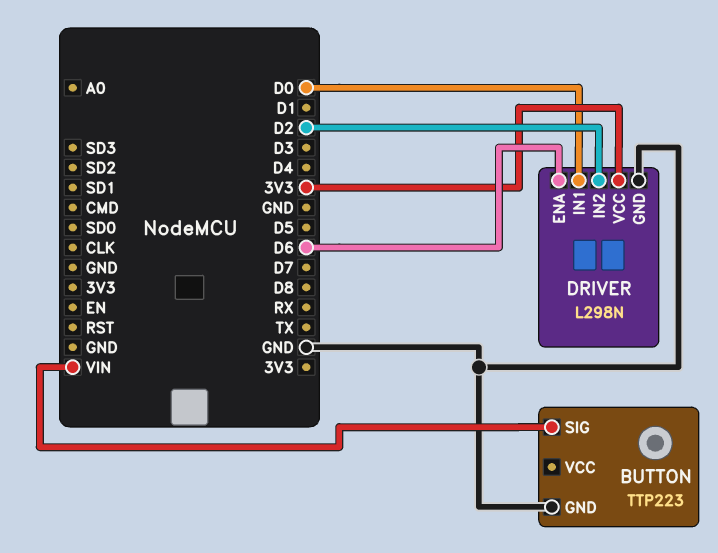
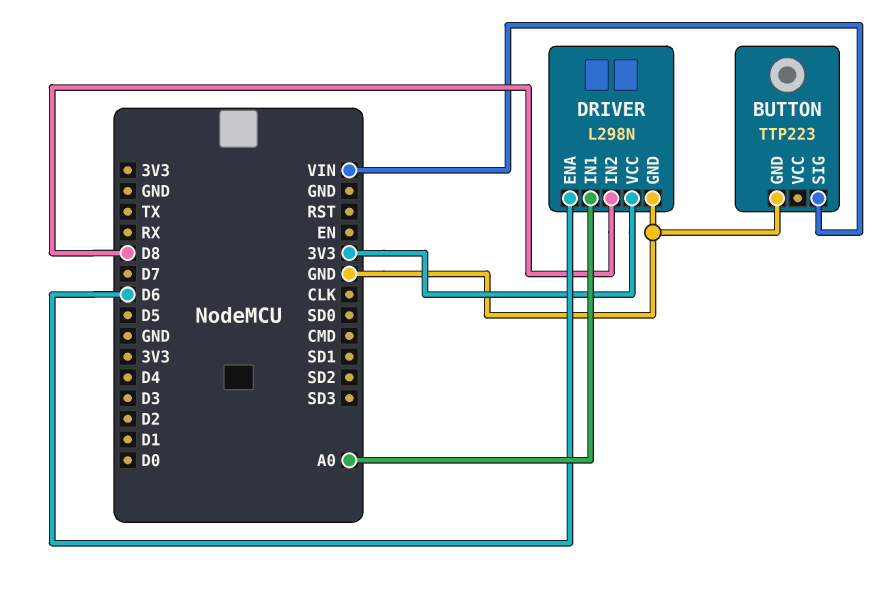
DRIVER pin IN1: D0 -> A0
DRIVER pin IN2: D2 -> D8

